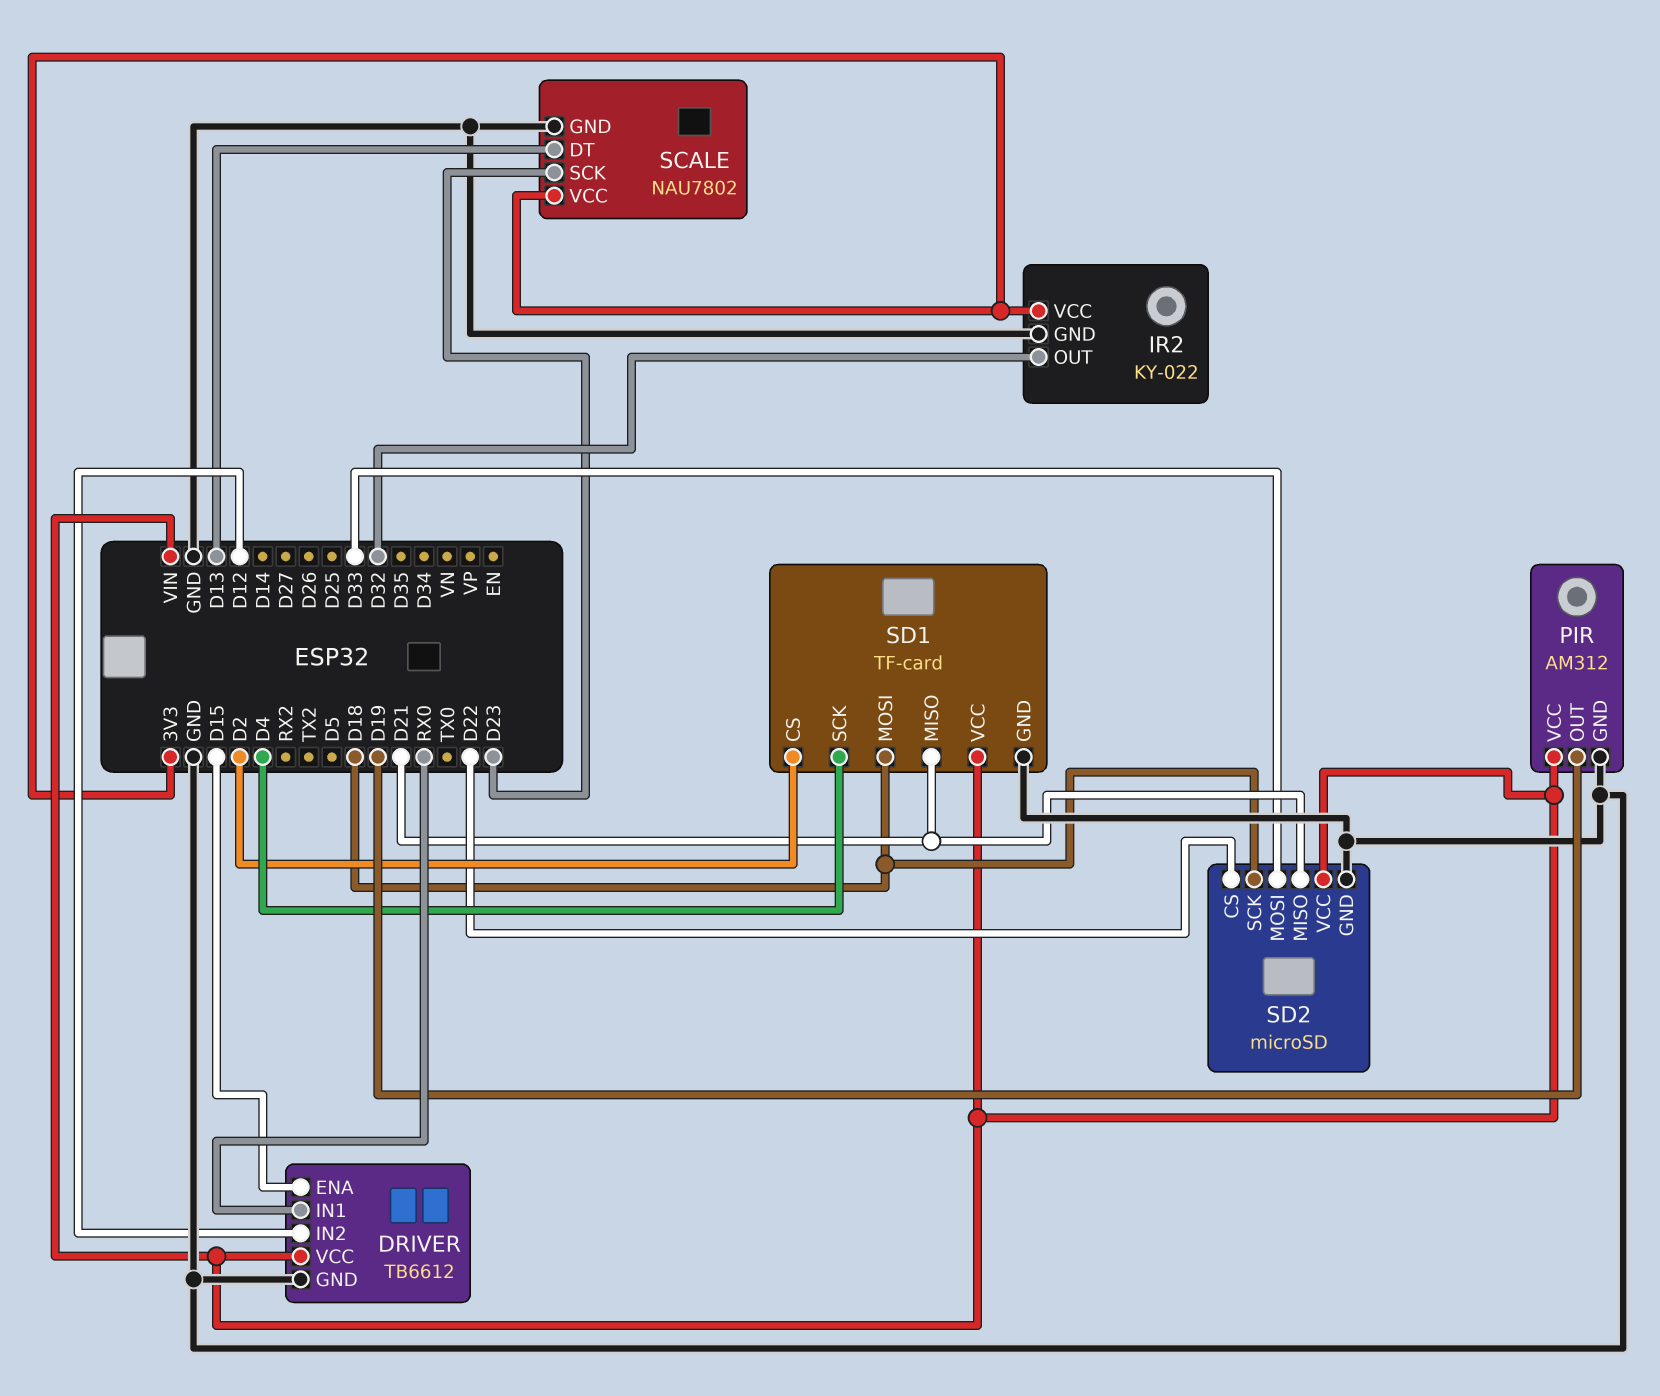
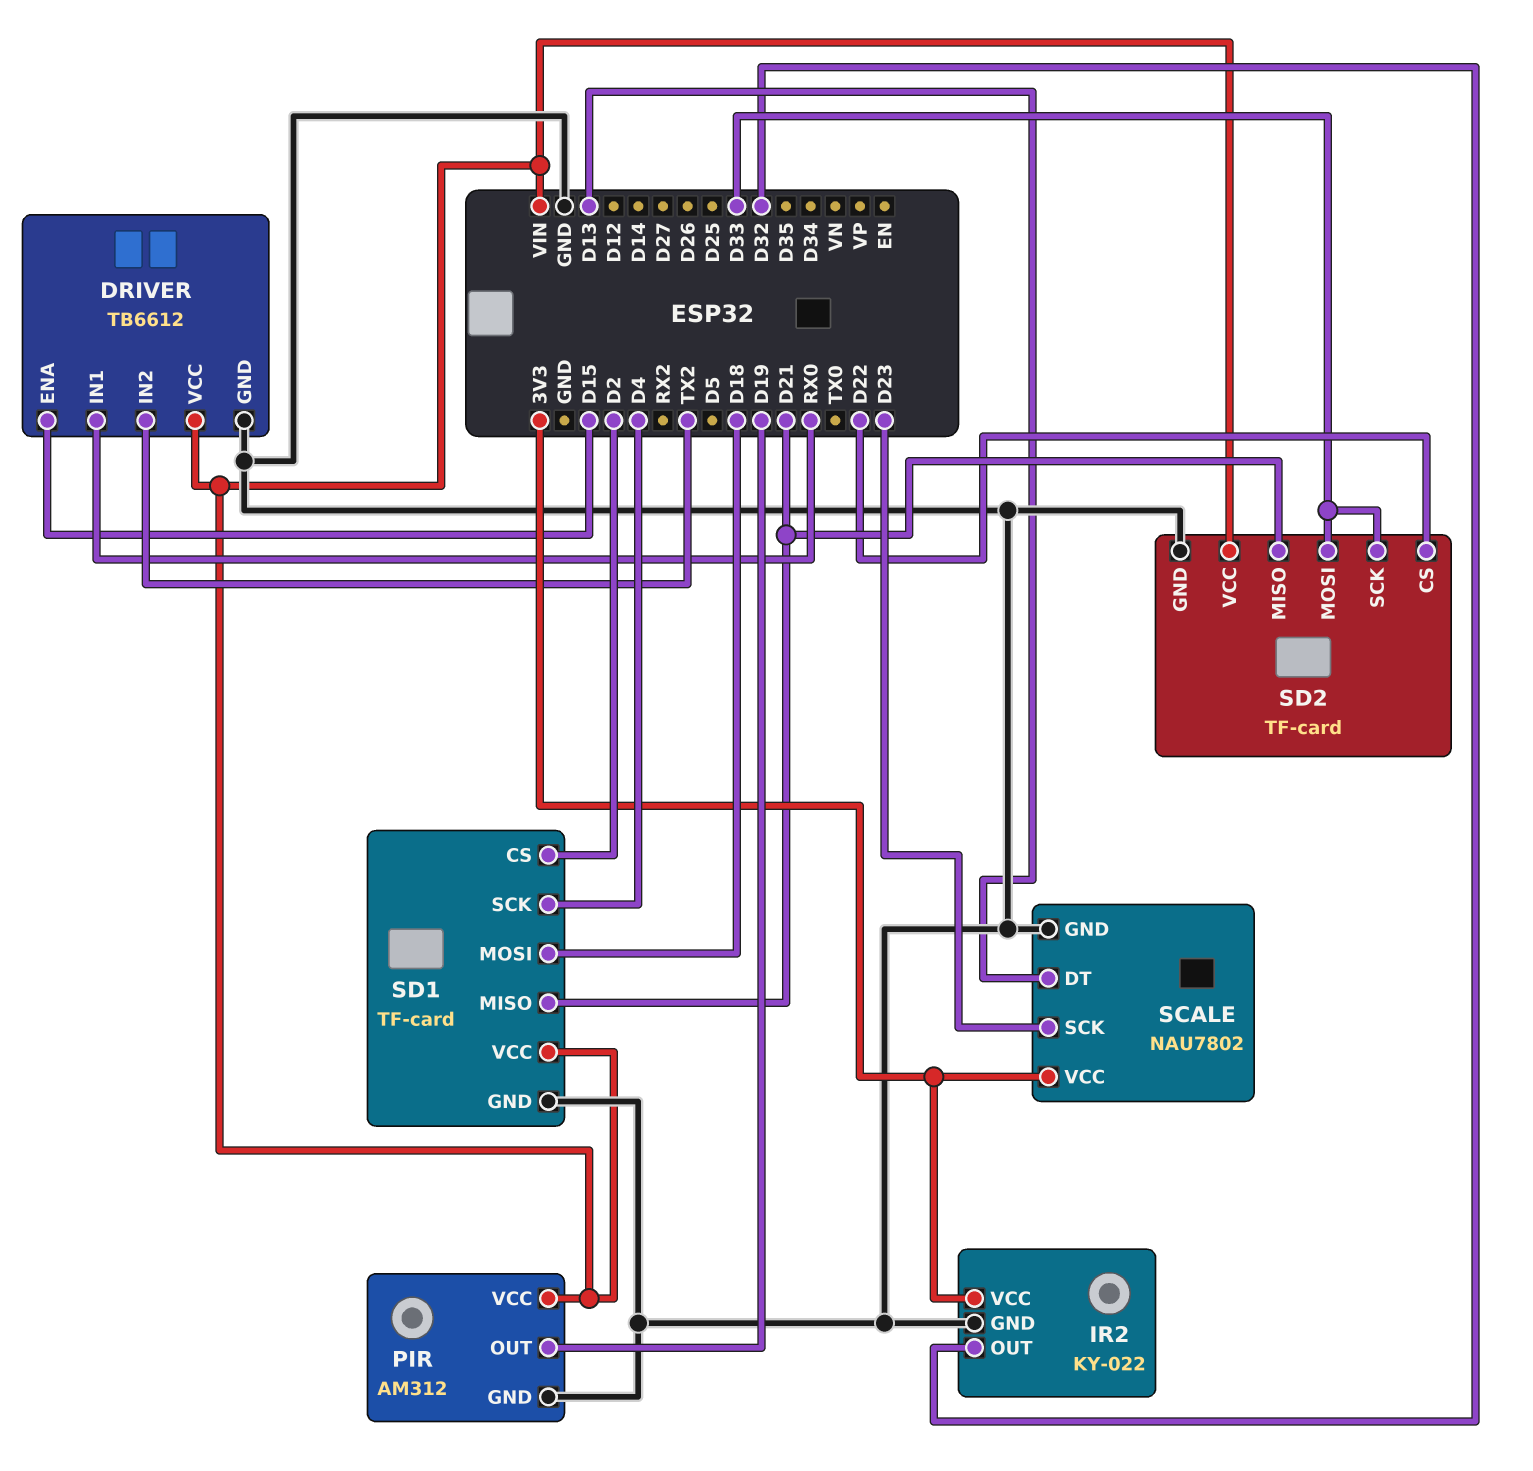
DRIVER pin IN2: D12 -> TX2
SD2: microSD -> TF-card
SD2 pin SCK: D18 -> D33

